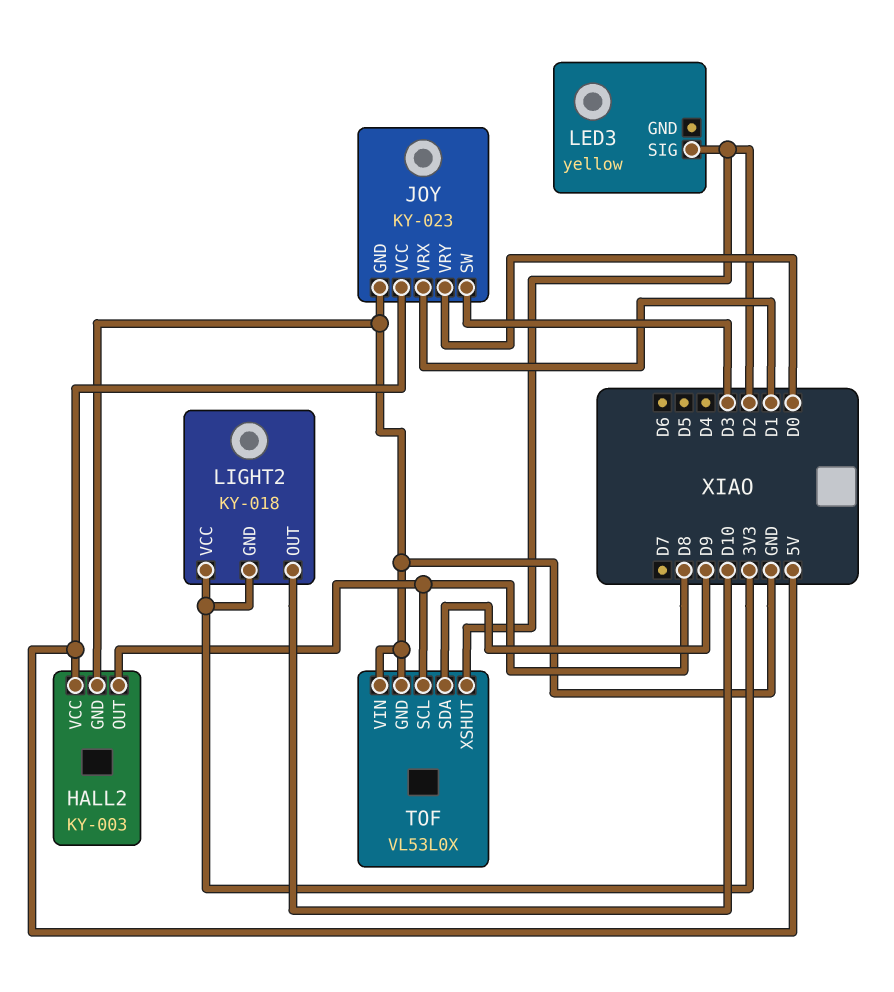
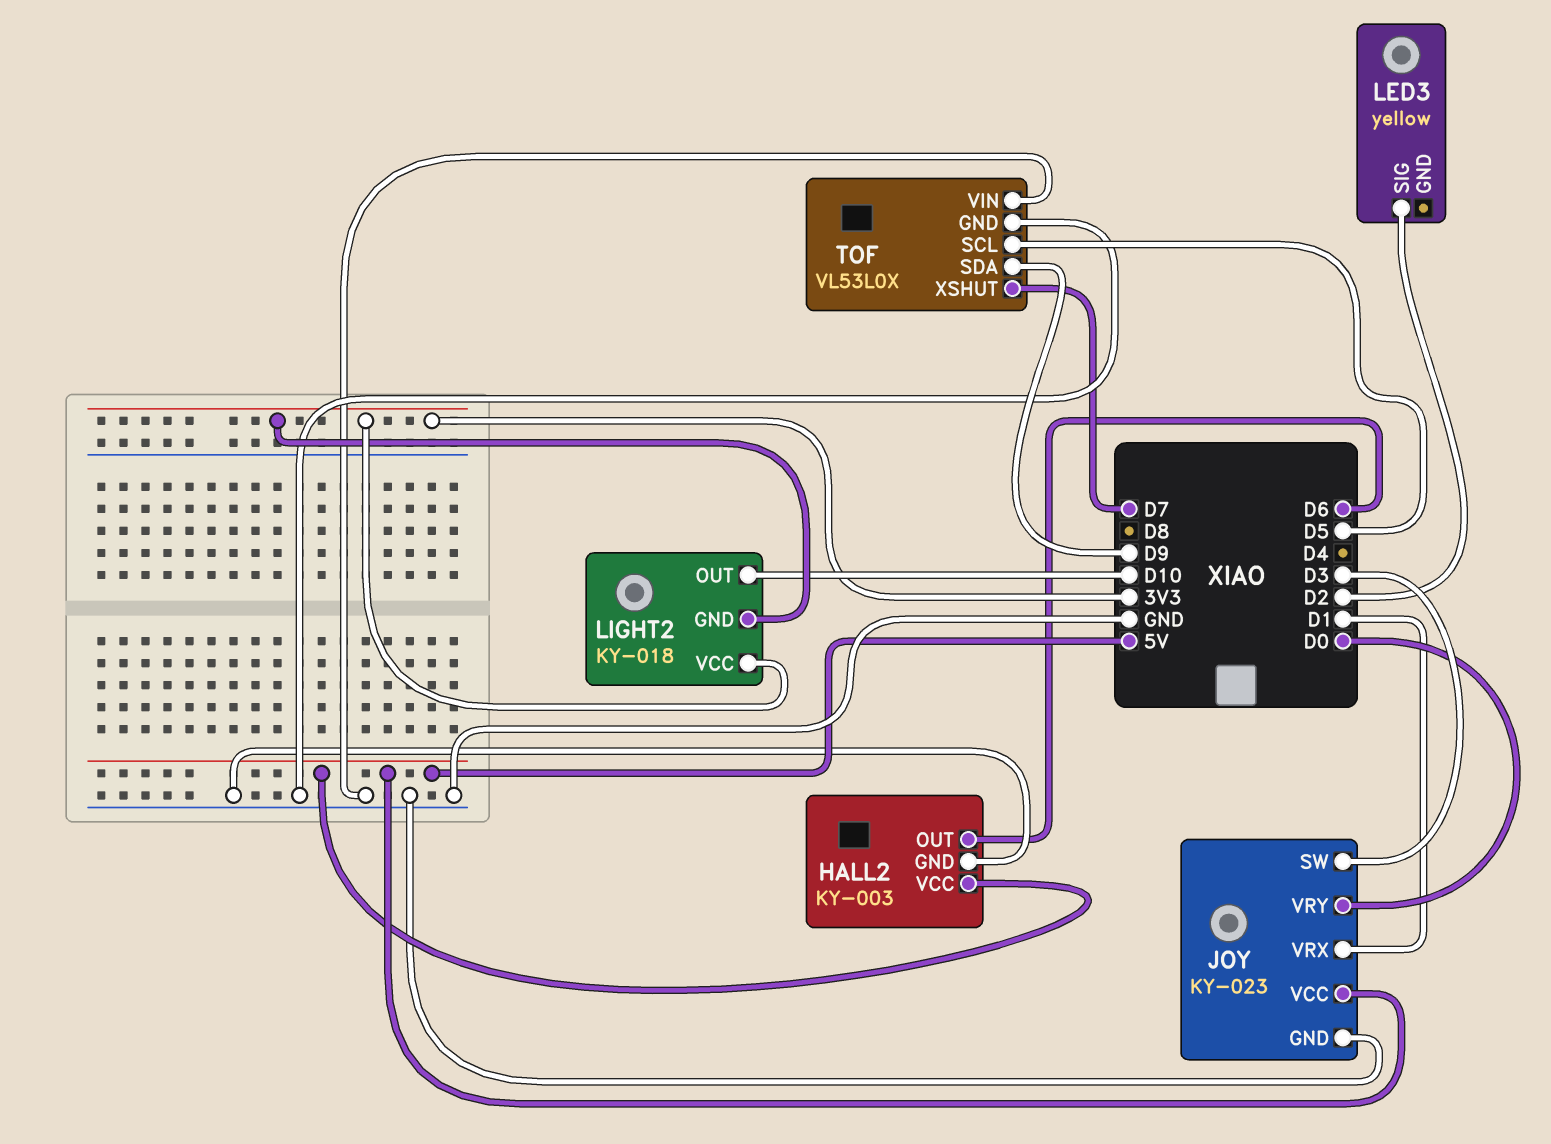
HALL2 pin OUT: D8 -> D6
TOF pin SCL: D8 -> D5
TOF pin XSHUT: D2 -> D7

